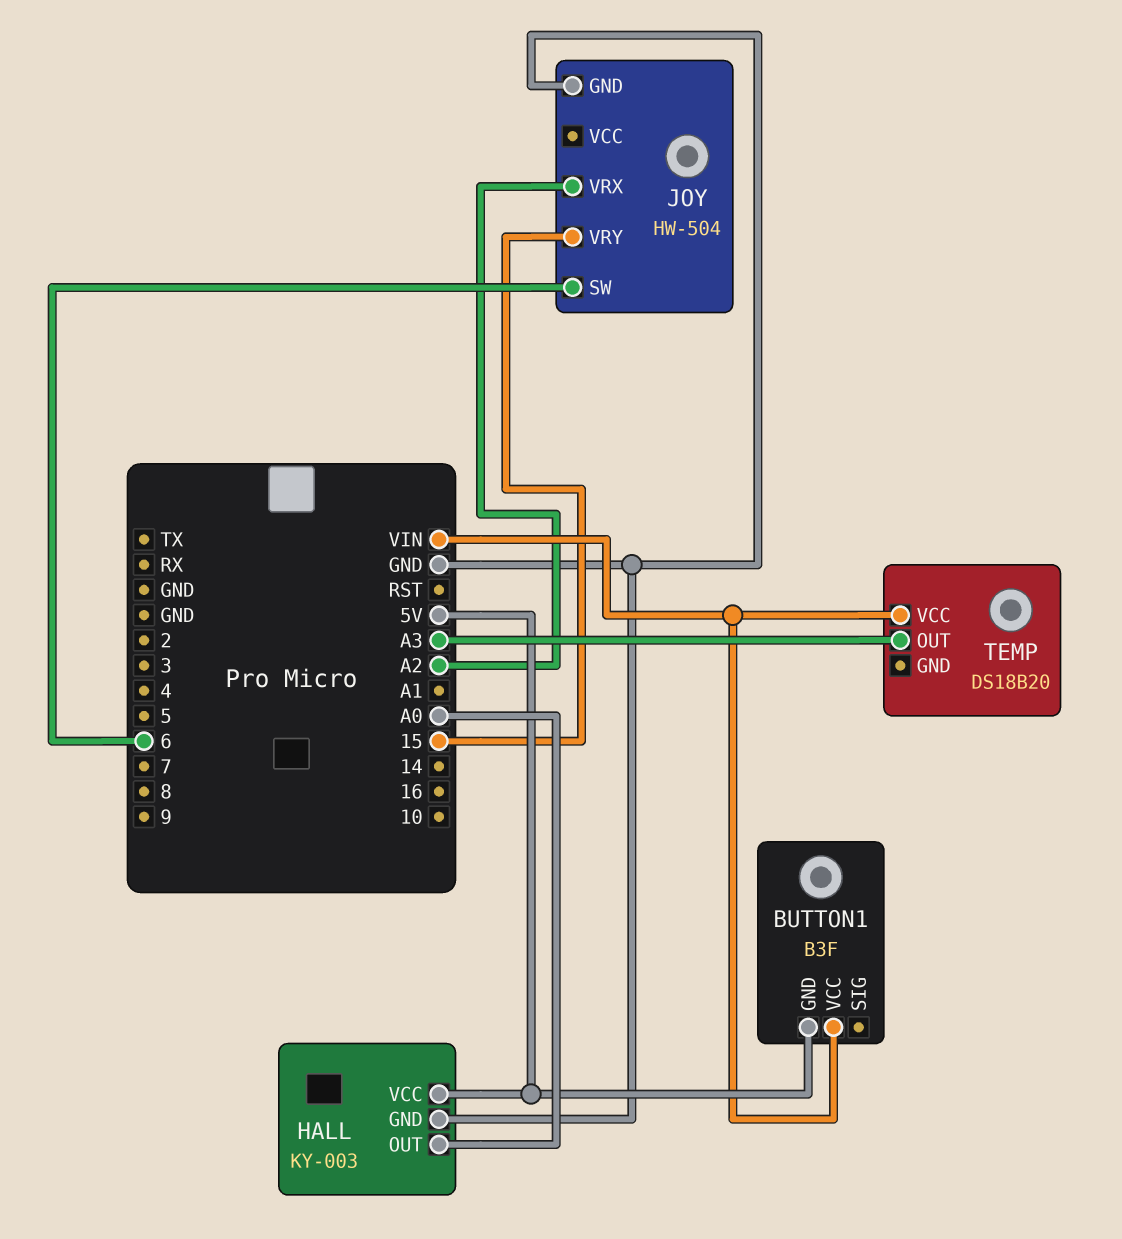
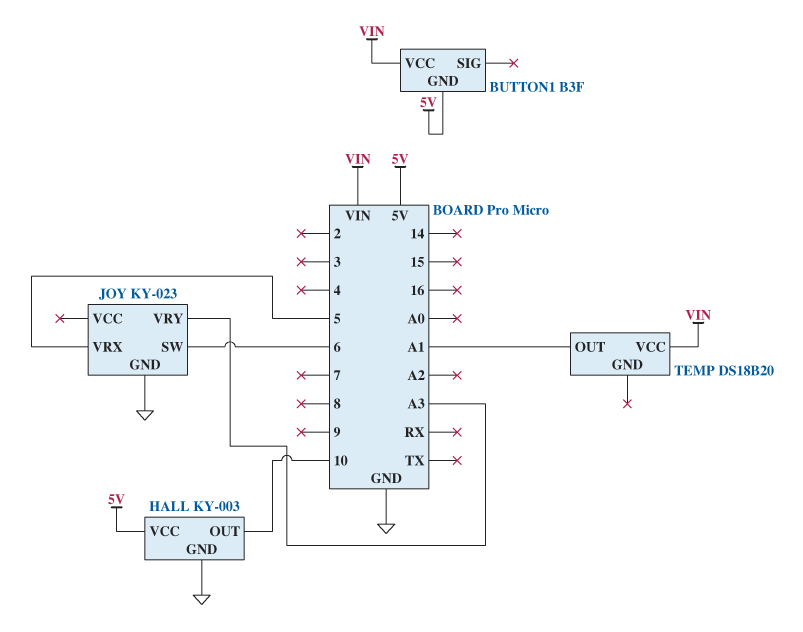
HALL pin OUT: A0 -> 10
JOY: HW-504 -> KY-023
JOY pin VRX: A2 -> 5
JOY pin VRY: 15 -> A3
TEMP pin OUT: A3 -> A1

